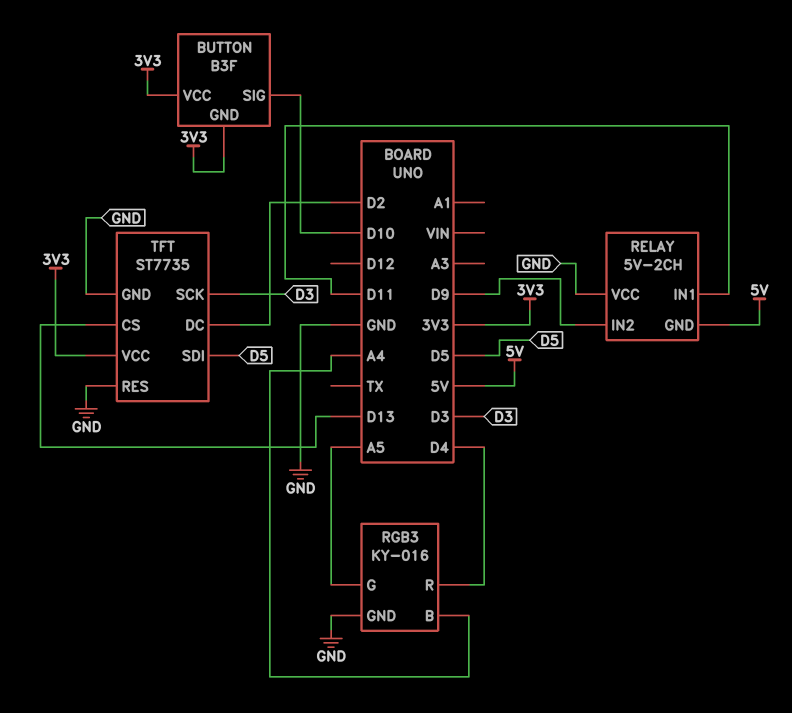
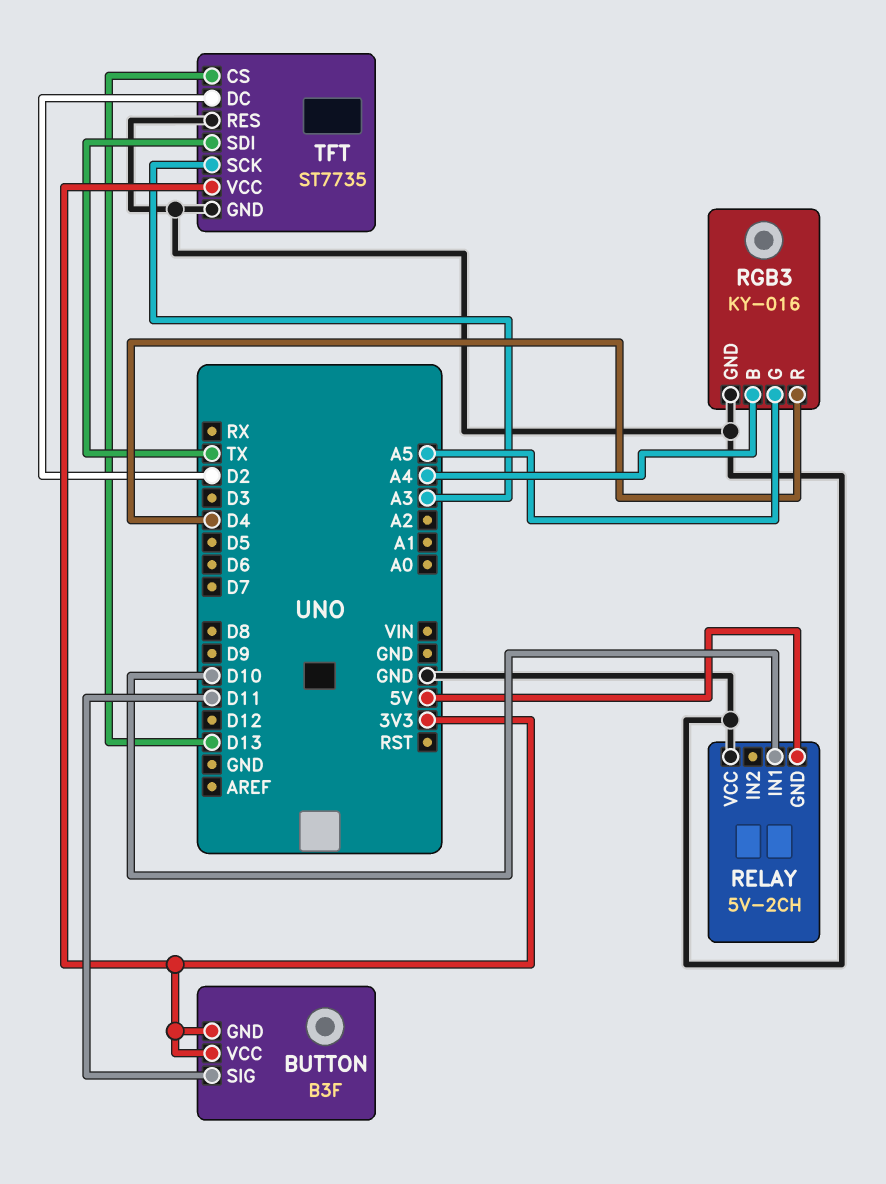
BUTTON pin SIG: D10 -> D11
RELAY pin IN1: D11 -> D10
RELAY pin IN2: D9 -> none
TFT pin SCK: D3 -> A3
TFT pin SDI: D5 -> TX

